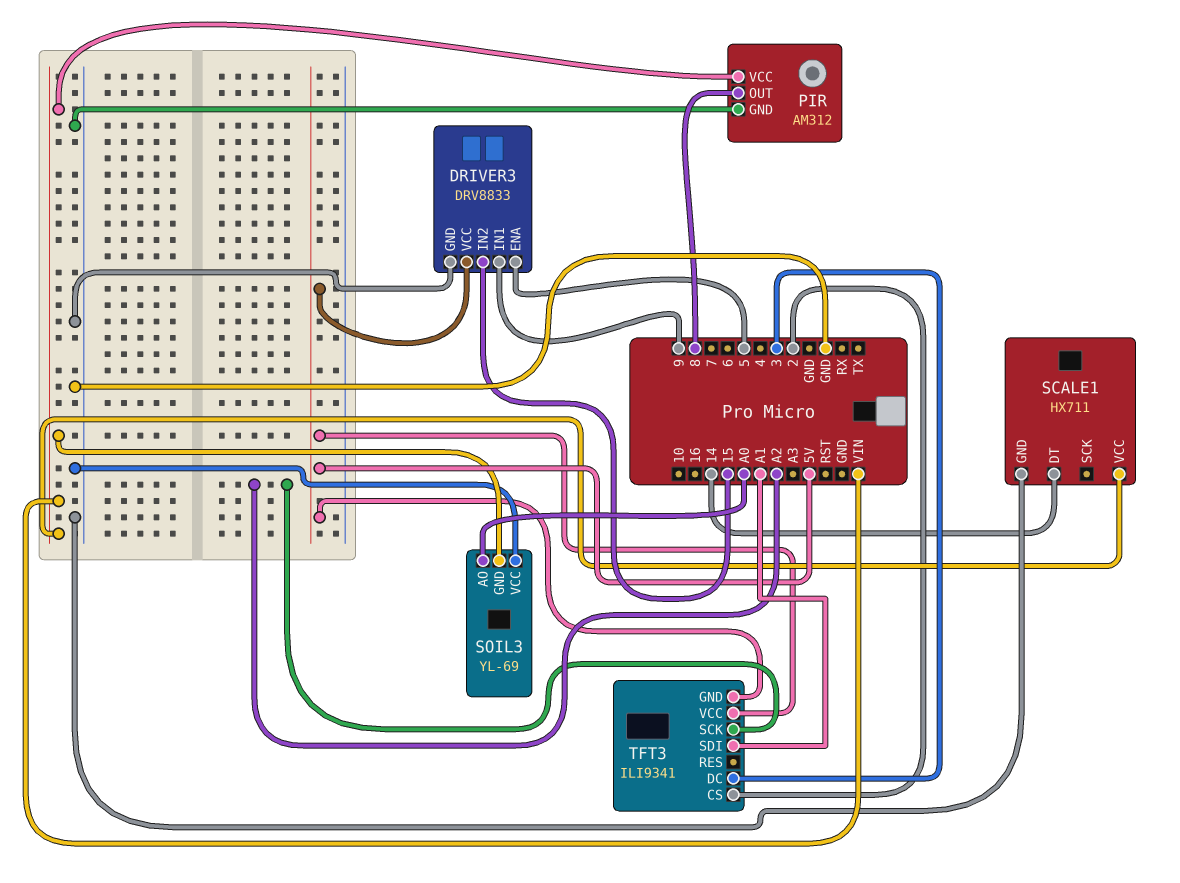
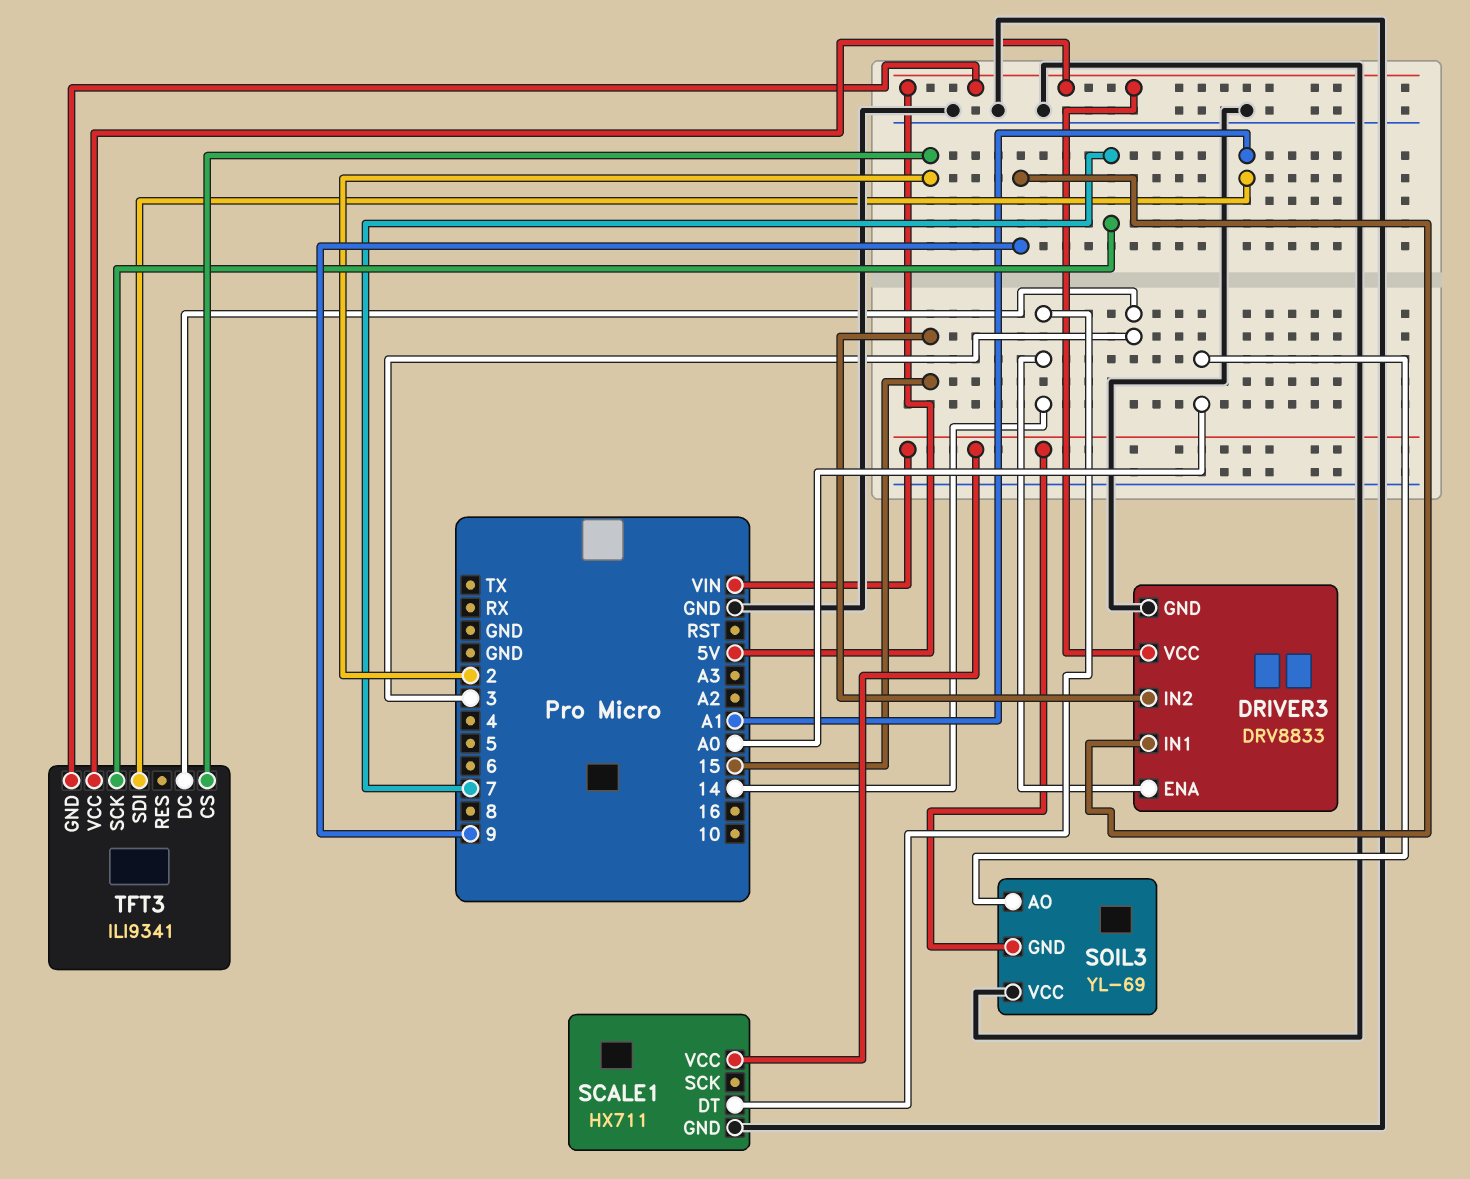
DRIVER3 pin ENA: 5 -> 14
PIR: AM312 -> none
PIR pin GND: GND -> none
PIR pin OUT: 8 -> none
PIR pin VCC: VIN -> none
TFT3 pin SCK: A2 -> 7

